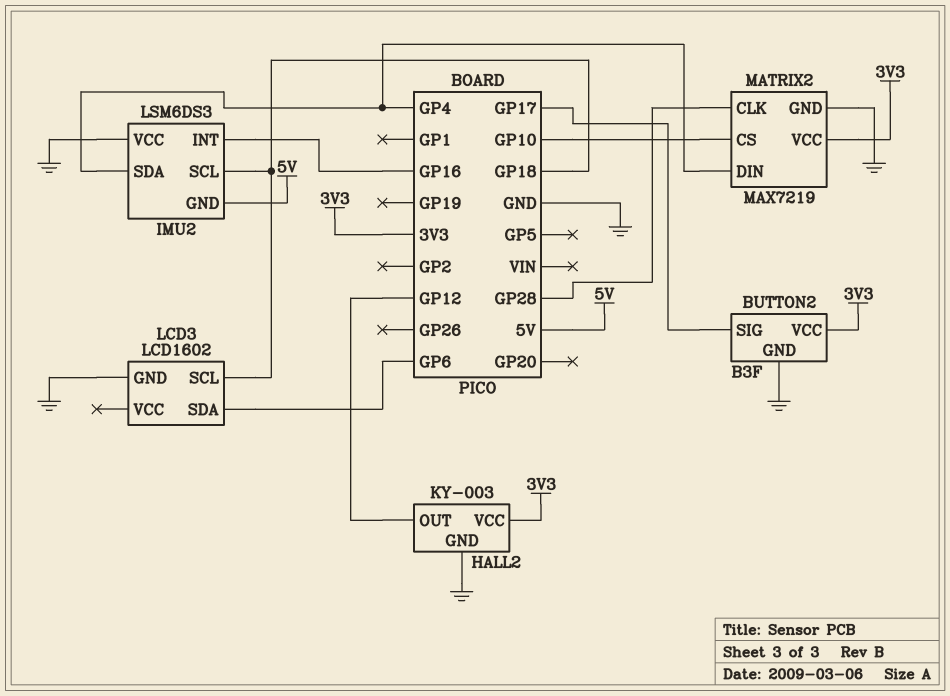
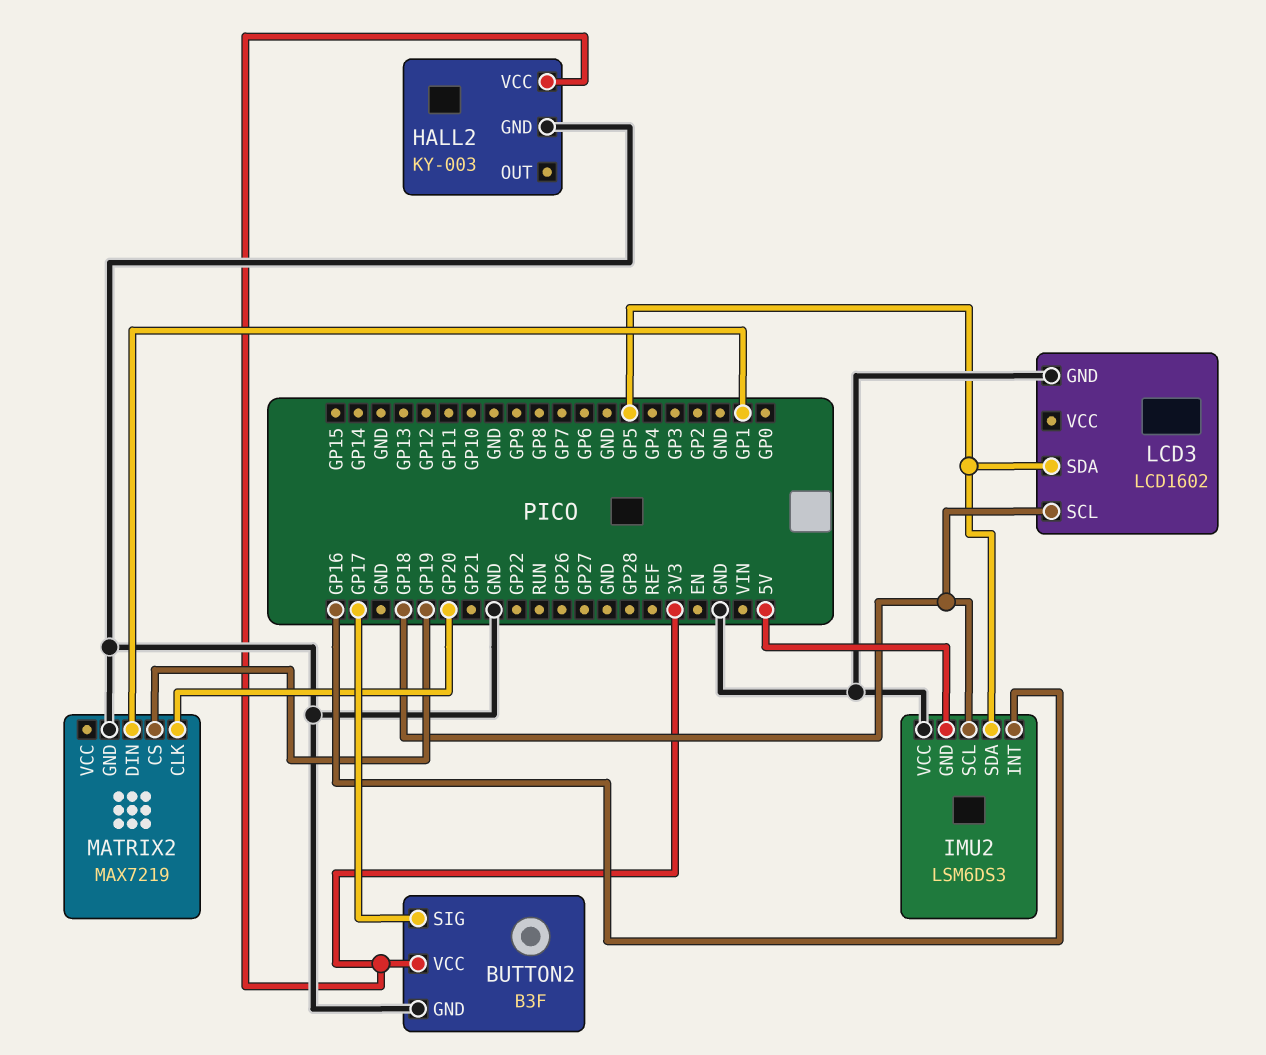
HALL2 pin OUT: GP12 -> none
IMU2 pin SDA: GP4 -> GP5
LCD3 pin SDA: GP6 -> GP5
MATRIX2 pin CLK: GP28 -> GP20
MATRIX2 pin CS: GP10 -> GP19
MATRIX2 pin DIN: GP4 -> GP1
MATRIX2 pin VCC: 3V3 -> none

